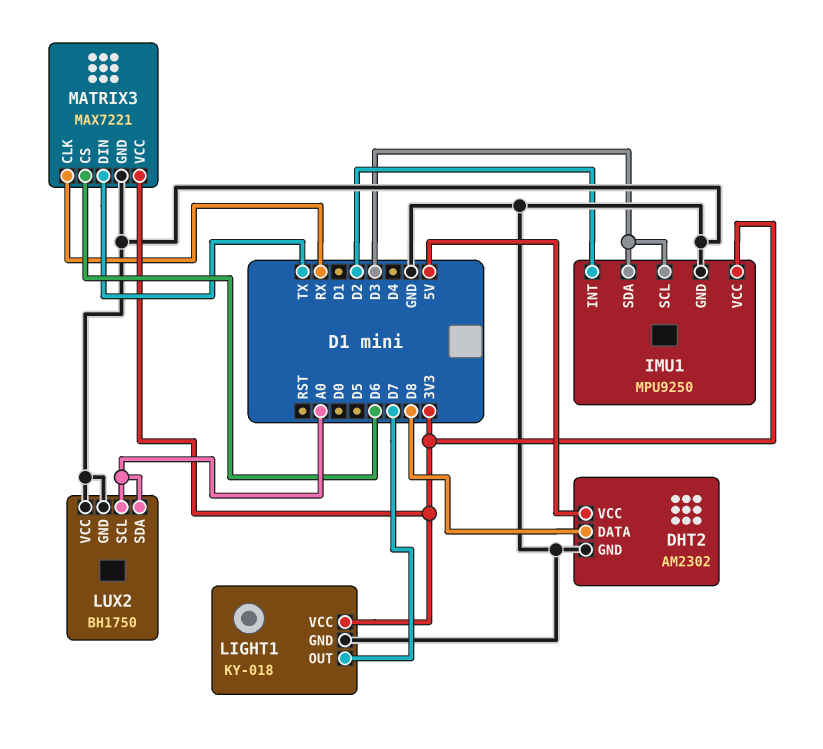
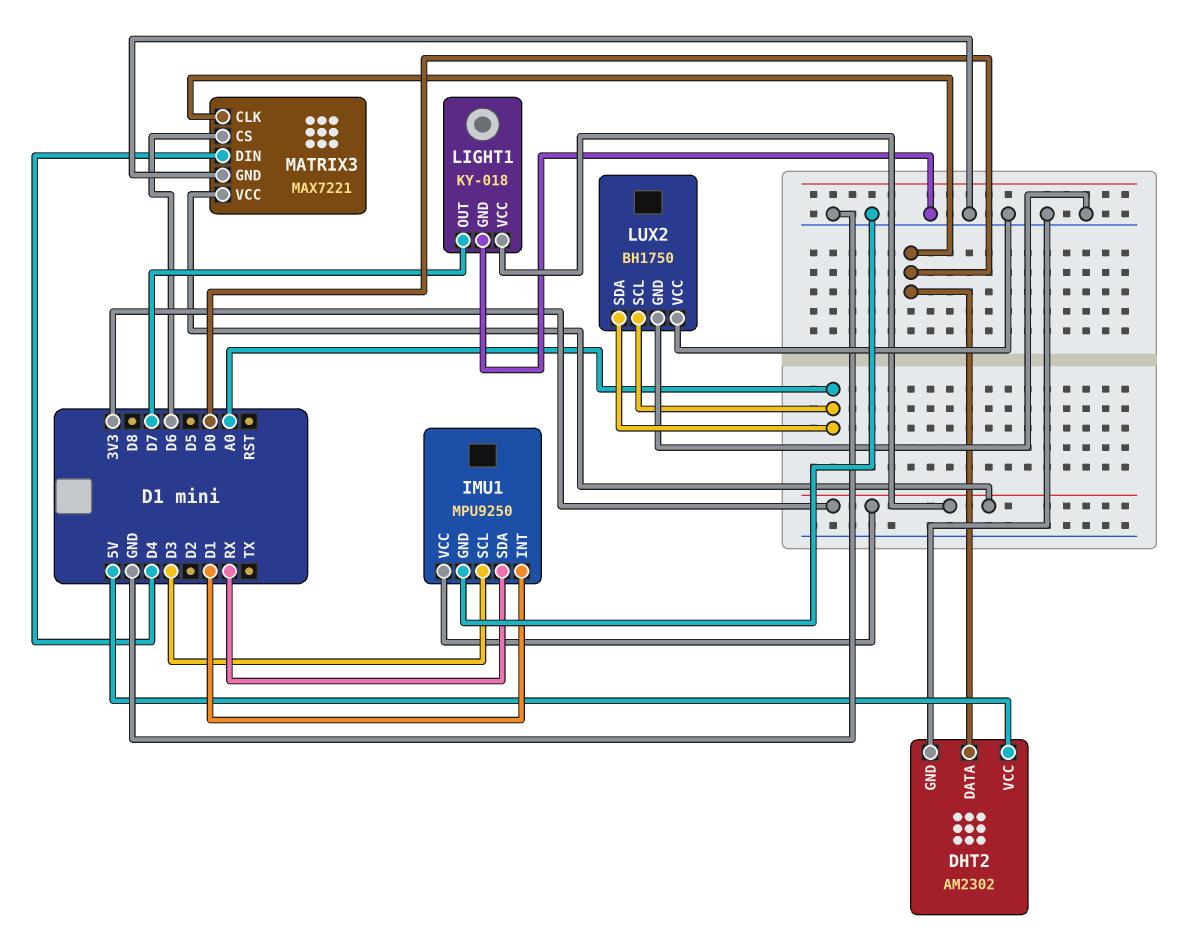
DHT2 pin DATA: D8 -> D0
IMU1 pin INT: D2 -> D1
IMU1 pin SDA: D3 -> RX
MATRIX3 pin CLK: RX -> D0
MATRIX3 pin DIN: TX -> D4

